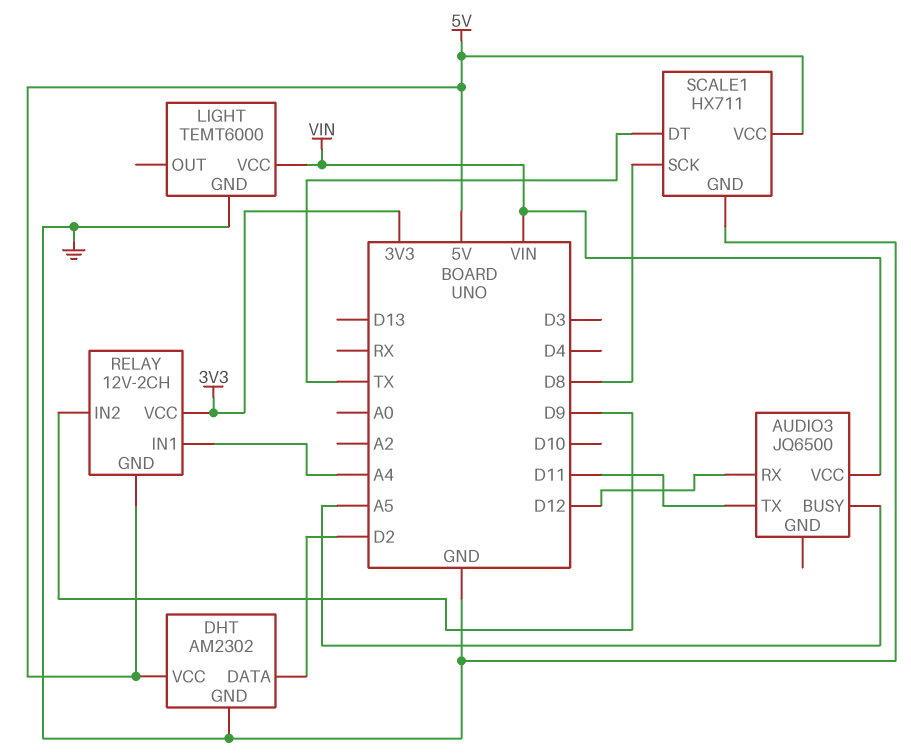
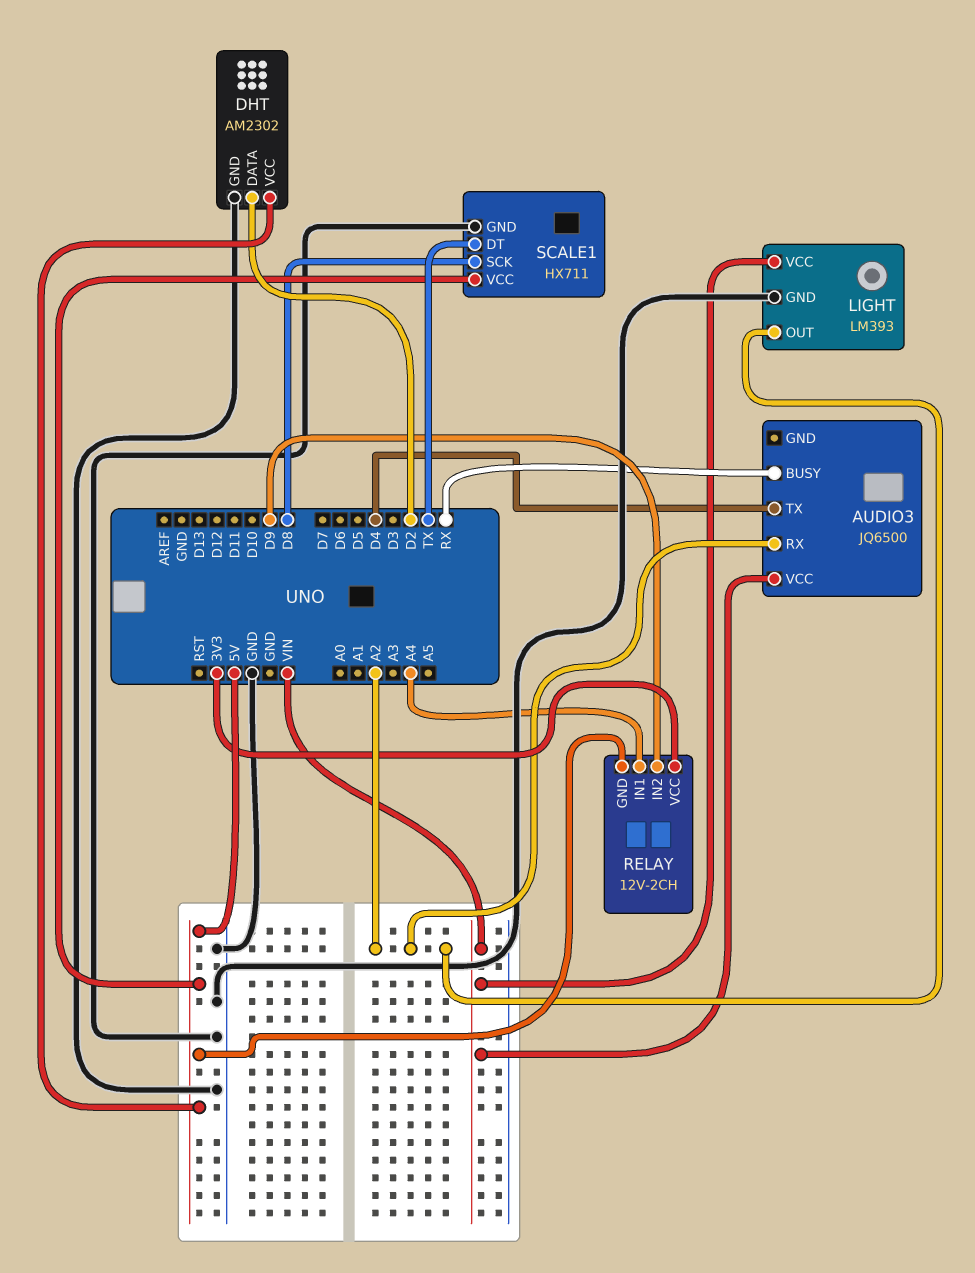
AUDIO3 pin BUSY: A5 -> RX
AUDIO3 pin RX: D12 -> A2
AUDIO3 pin TX: D11 -> D4
LIGHT: TEMT6000 -> LM393
LIGHT pin OUT: none -> A2

